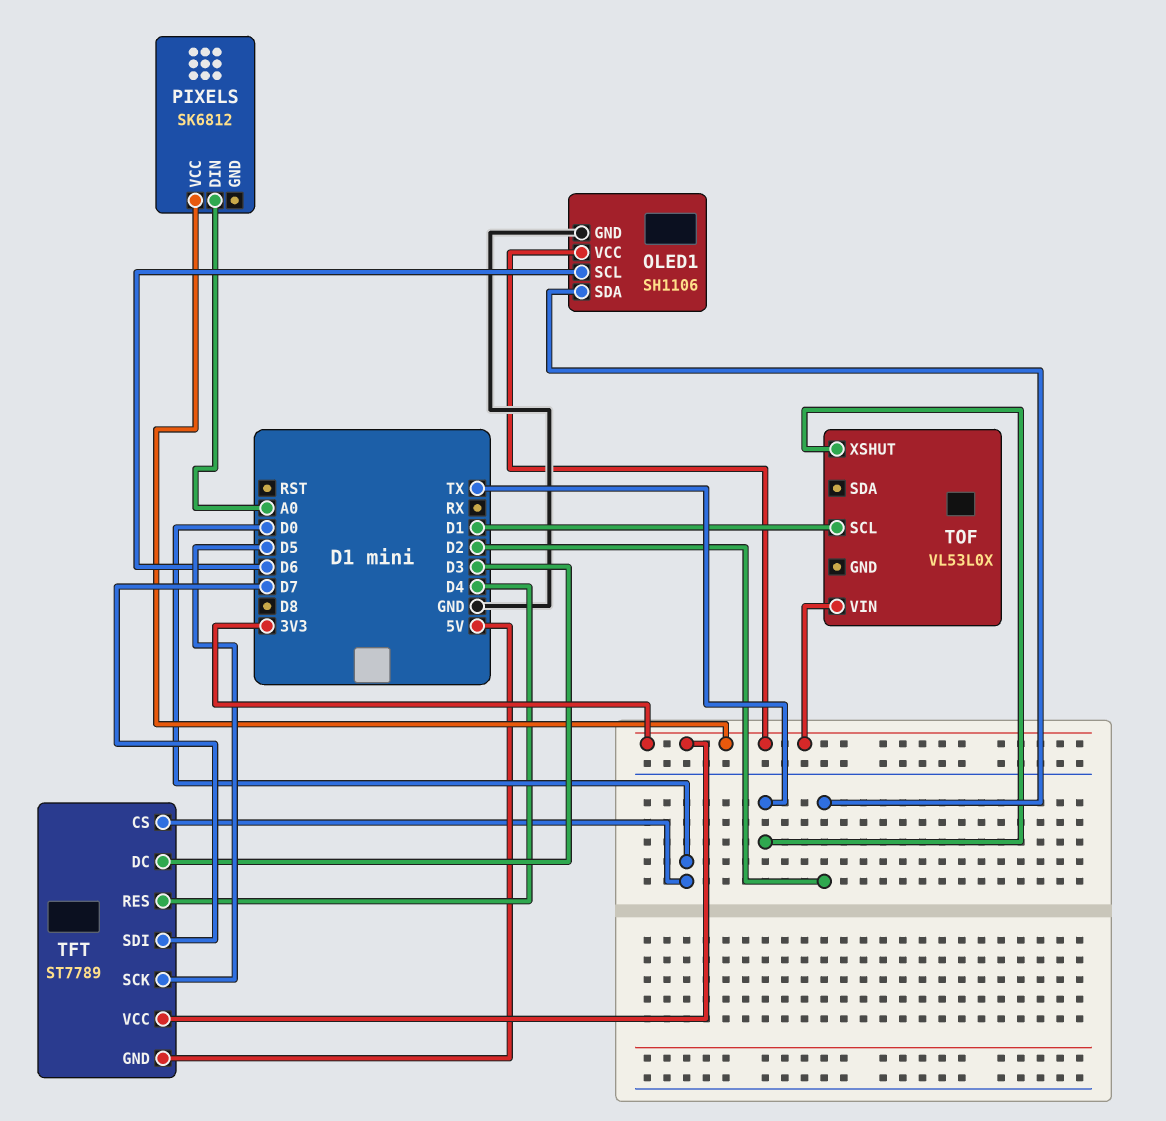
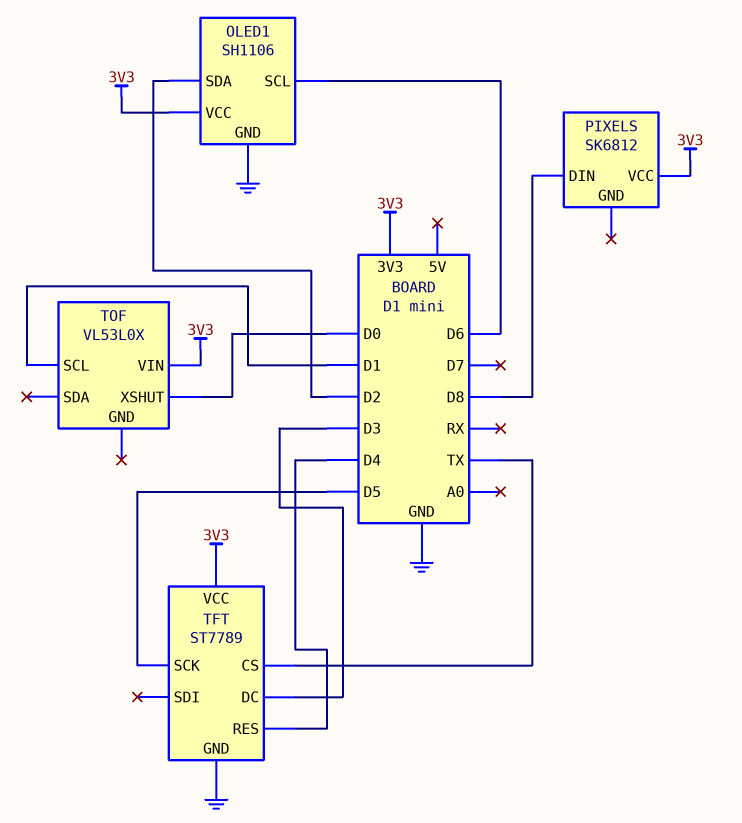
PIXELS pin DIN: A0 -> D8
TFT pin CS: D0 -> TX
TFT pin GND: 5V -> GND
TFT pin SDI: D7 -> none
TOF pin XSHUT: TX -> D0

